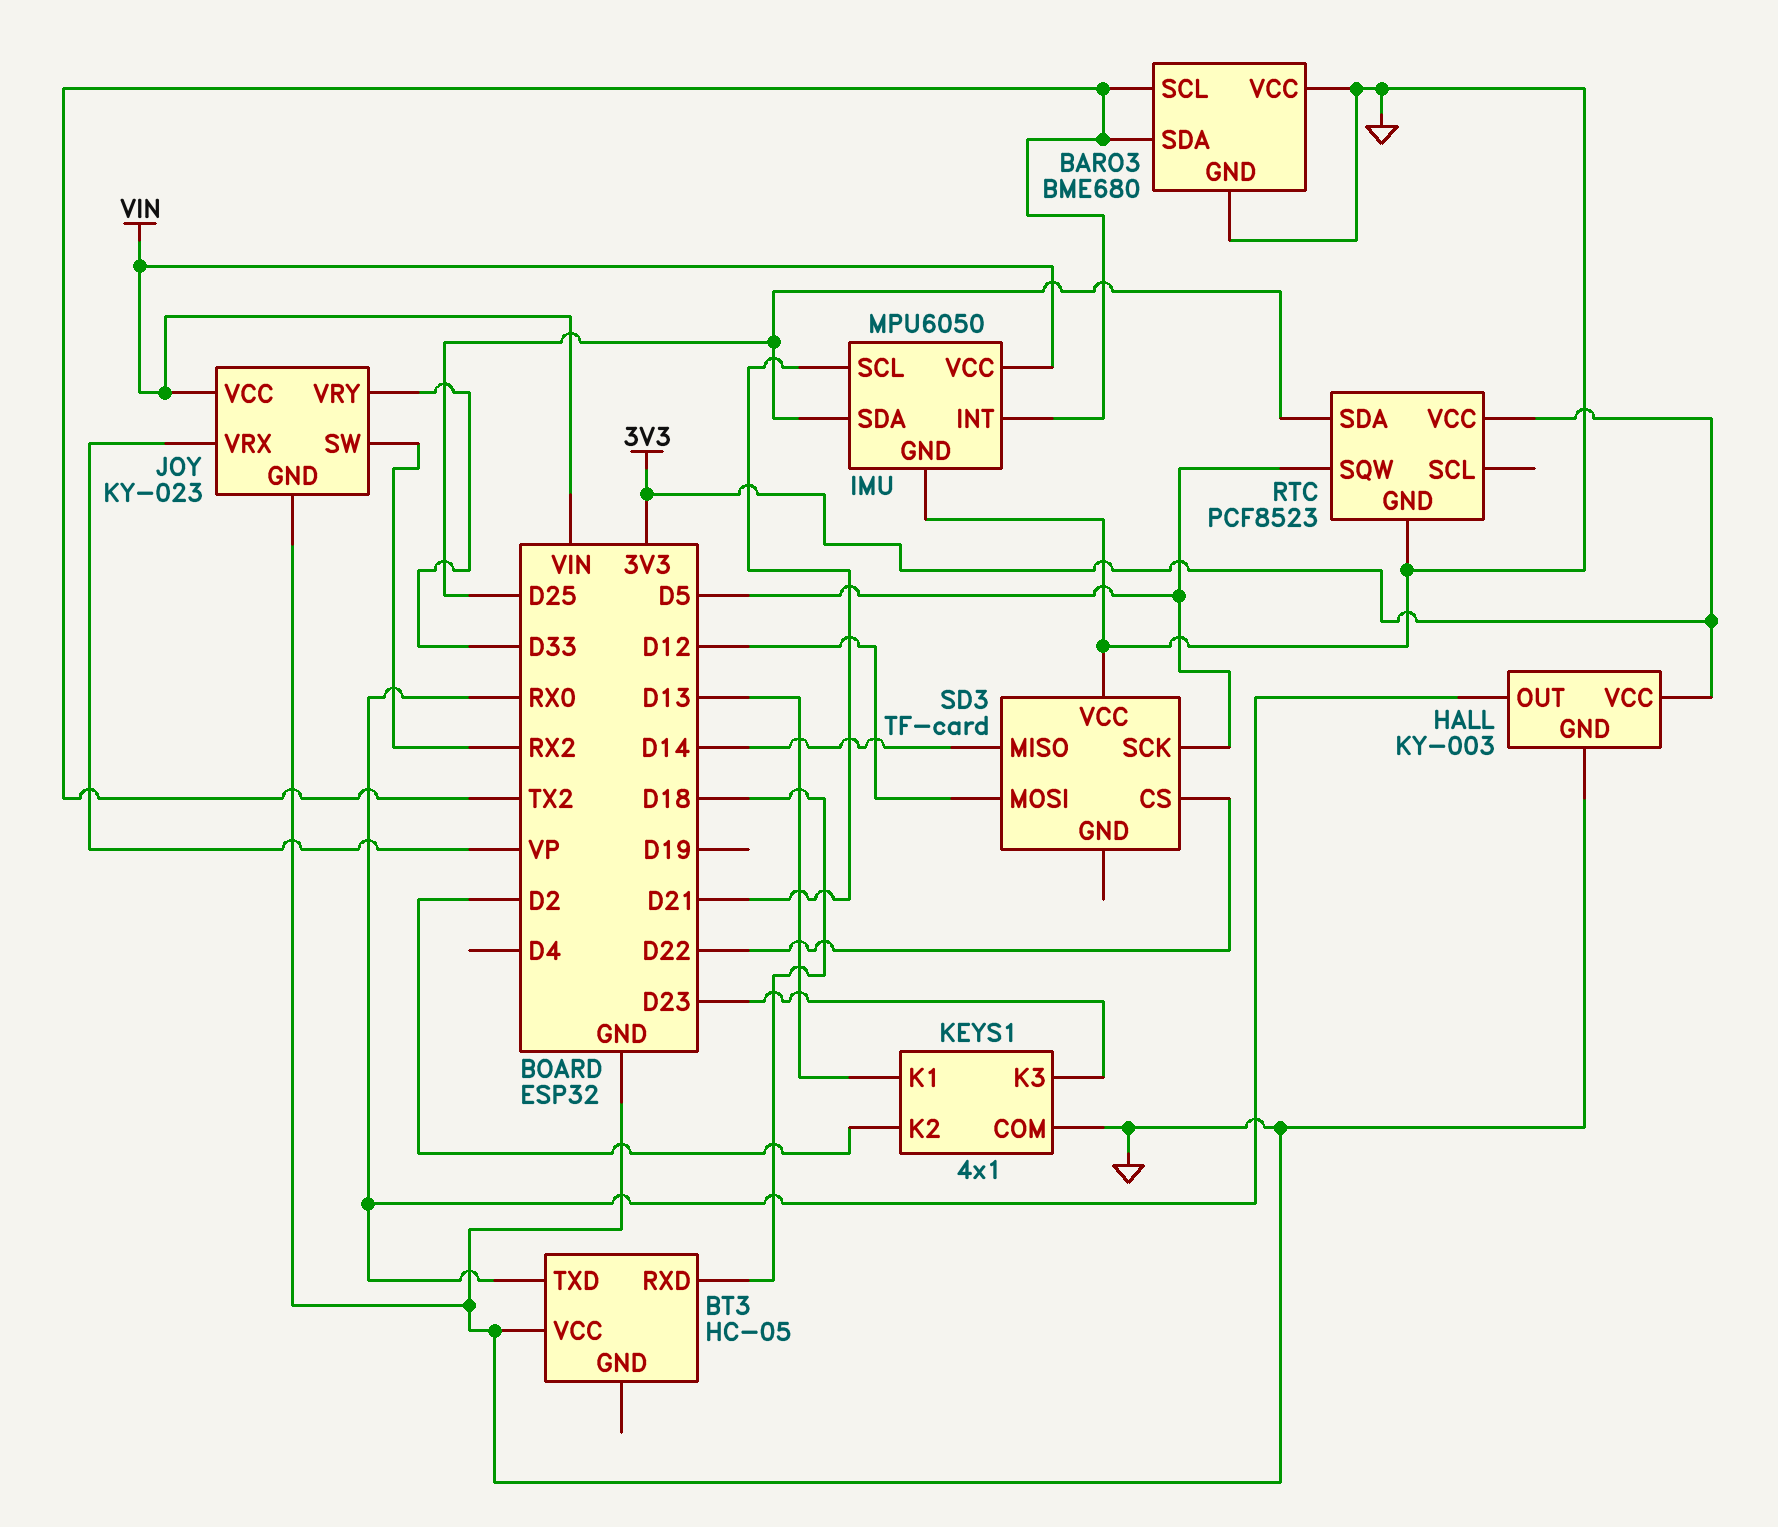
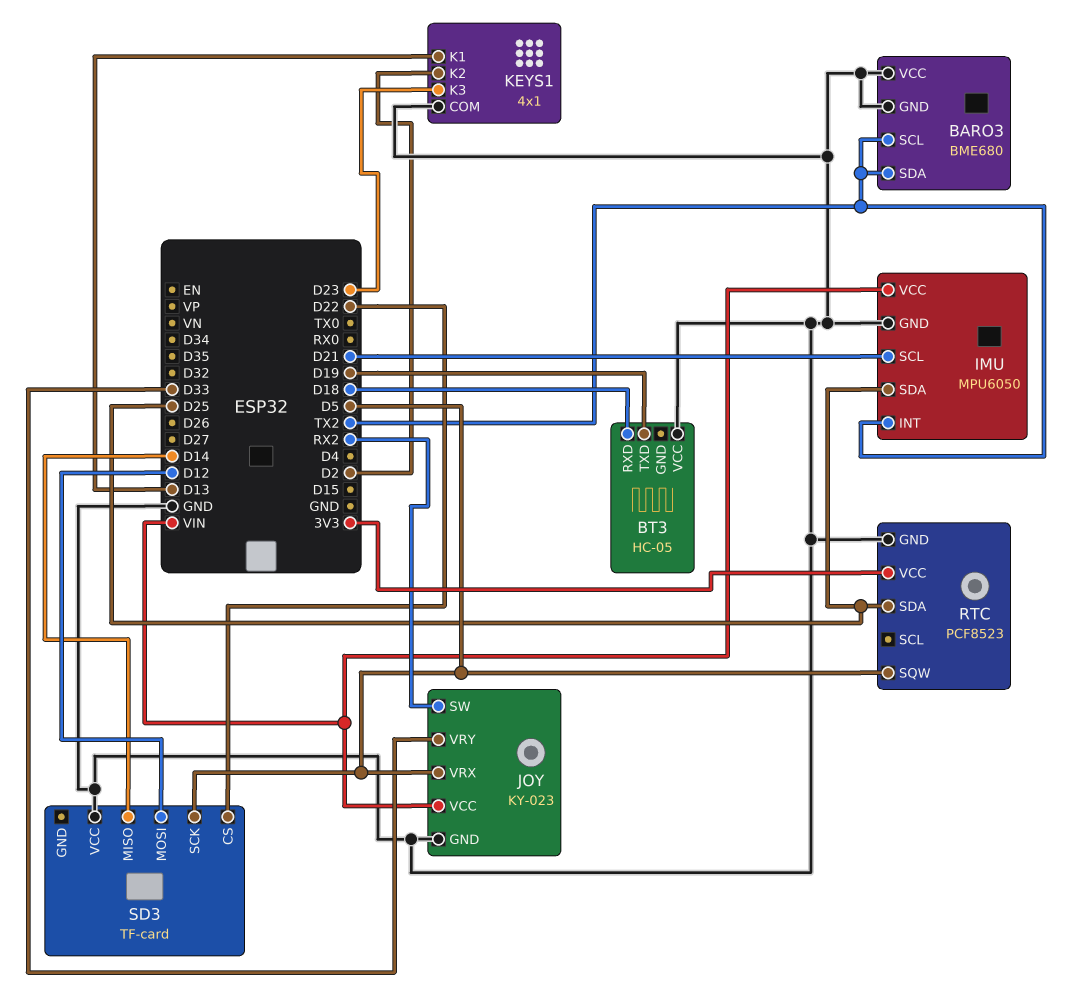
BT3 pin TXD: RX0 -> D19
HALL: KY-003 -> none
HALL pin GND: GND -> none
HALL pin OUT: RX0 -> none
HALL pin VCC: 3V3 -> none
JOY pin VRX: VP -> D5

